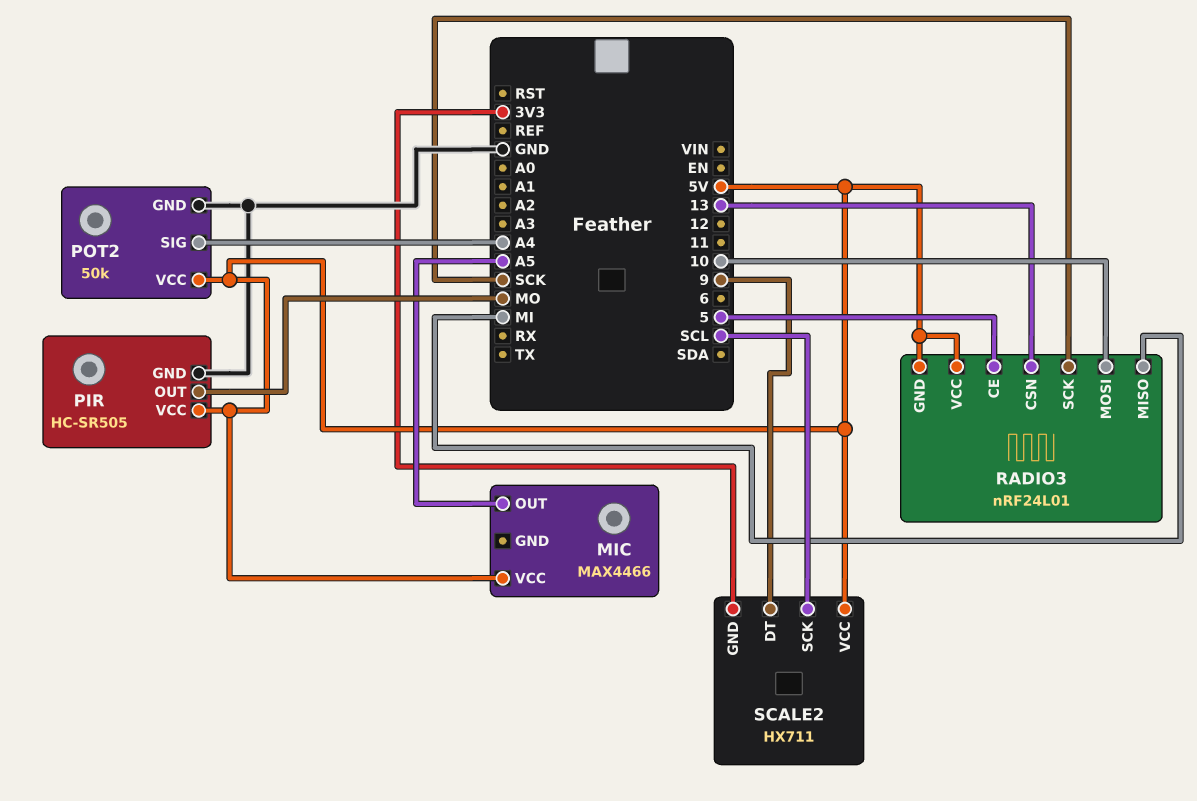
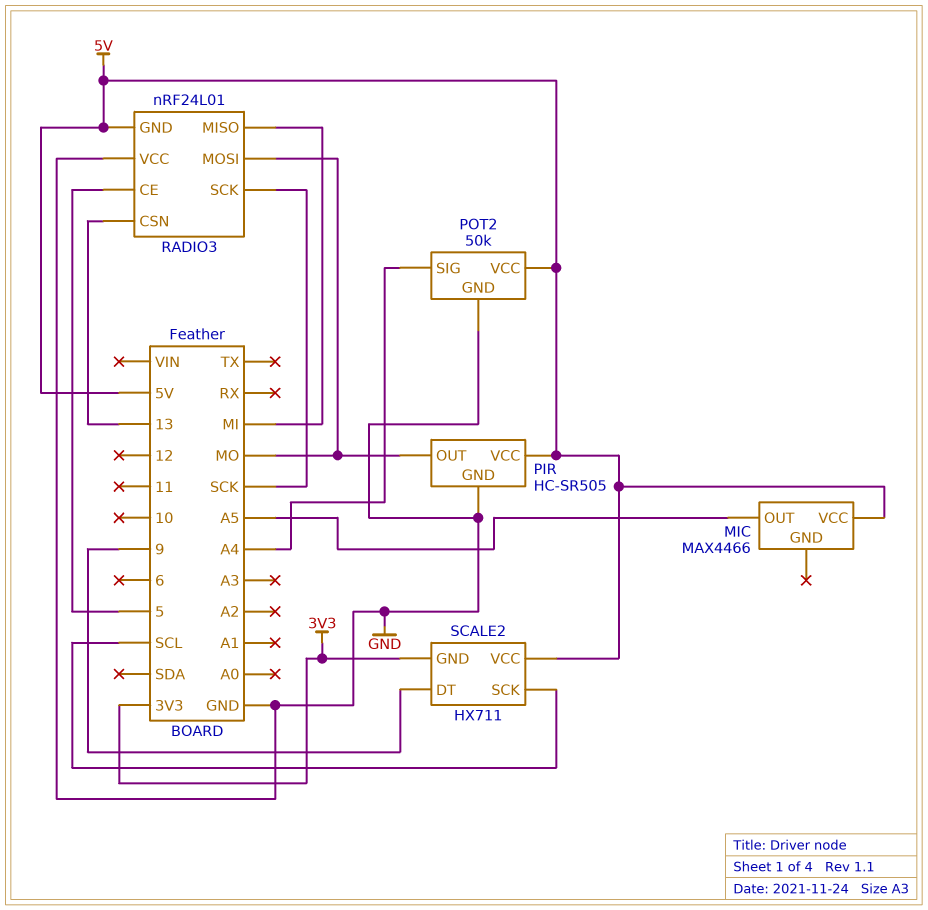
RADIO3 pin MOSI: 10 -> MO
RADIO3 pin VCC: 5V -> GND

